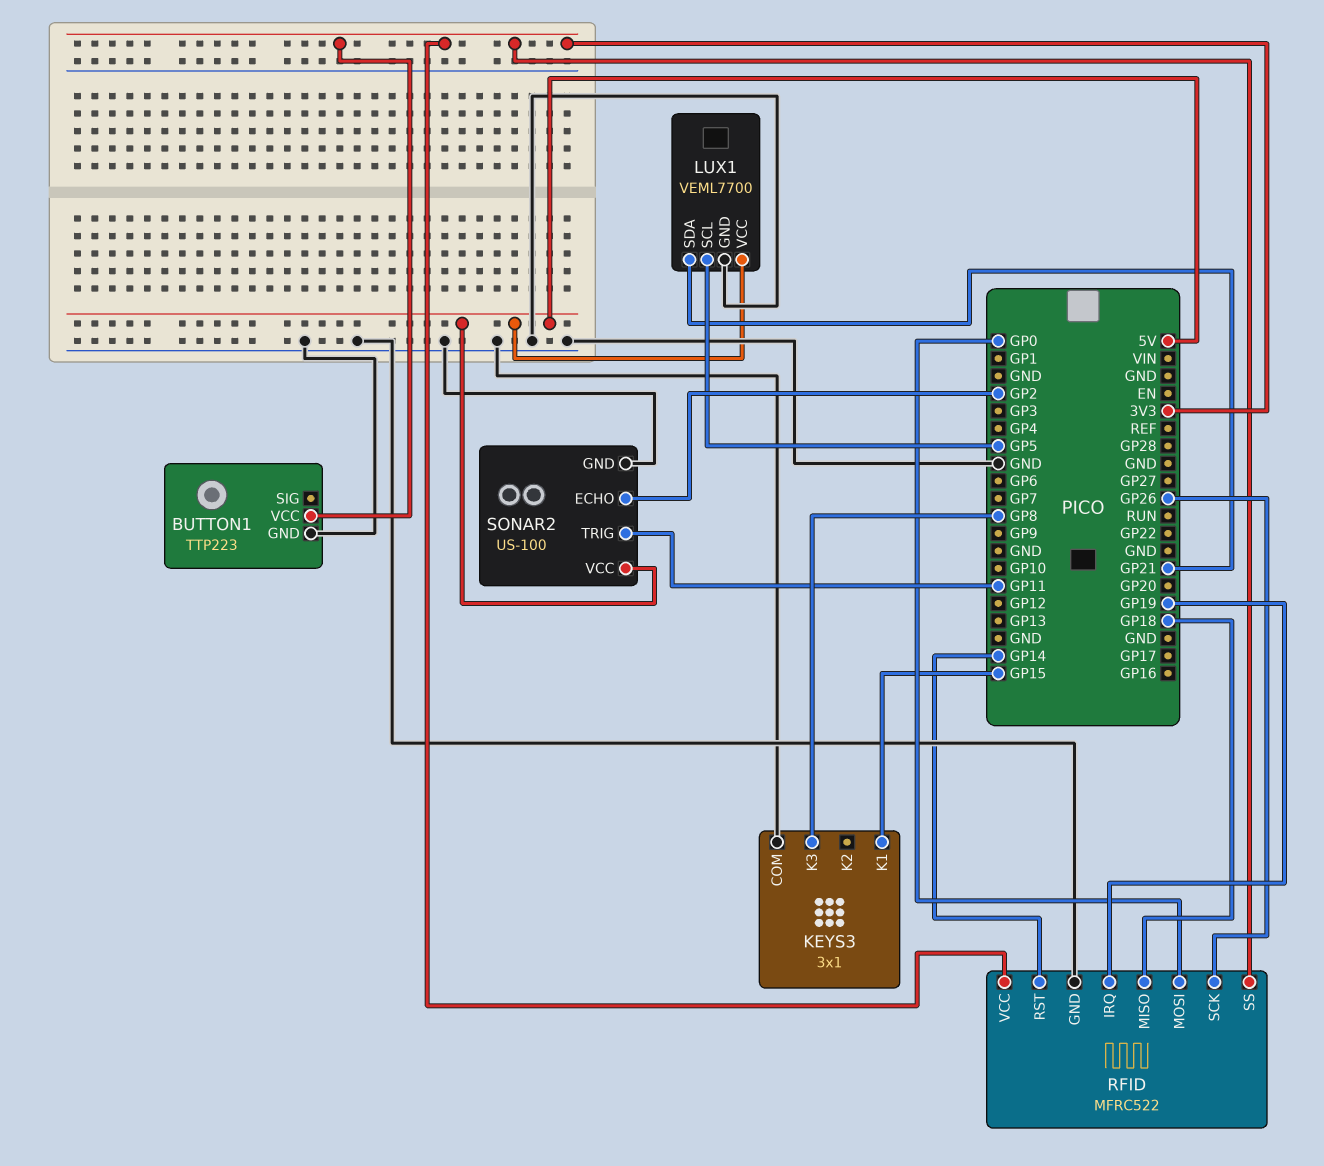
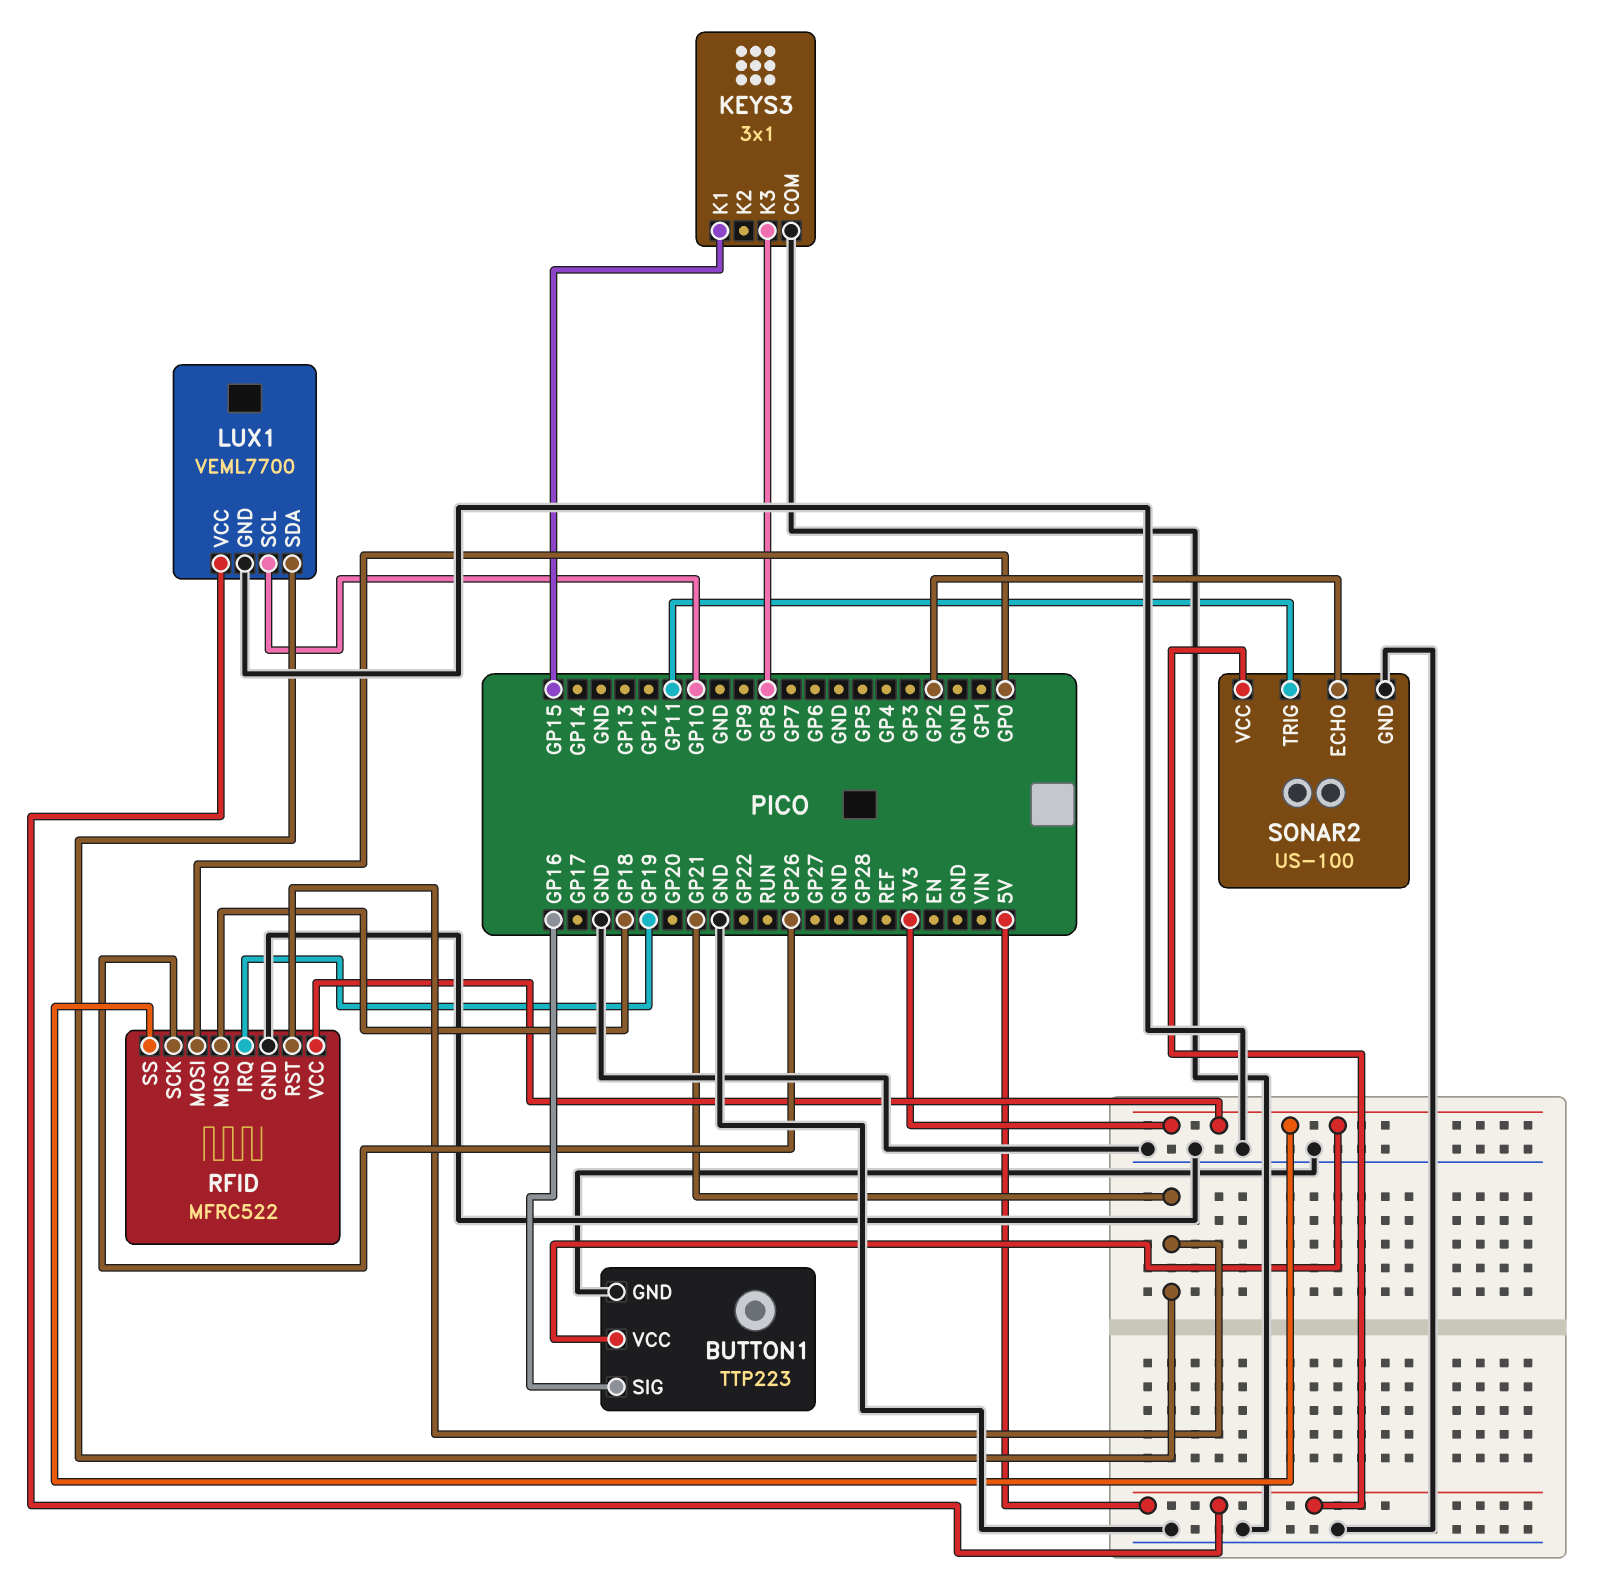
BUTTON1 pin SIG: none -> GP16
LUX1 pin SCL: GP5 -> GP10
RFID pin RST: GP14 -> GP21

